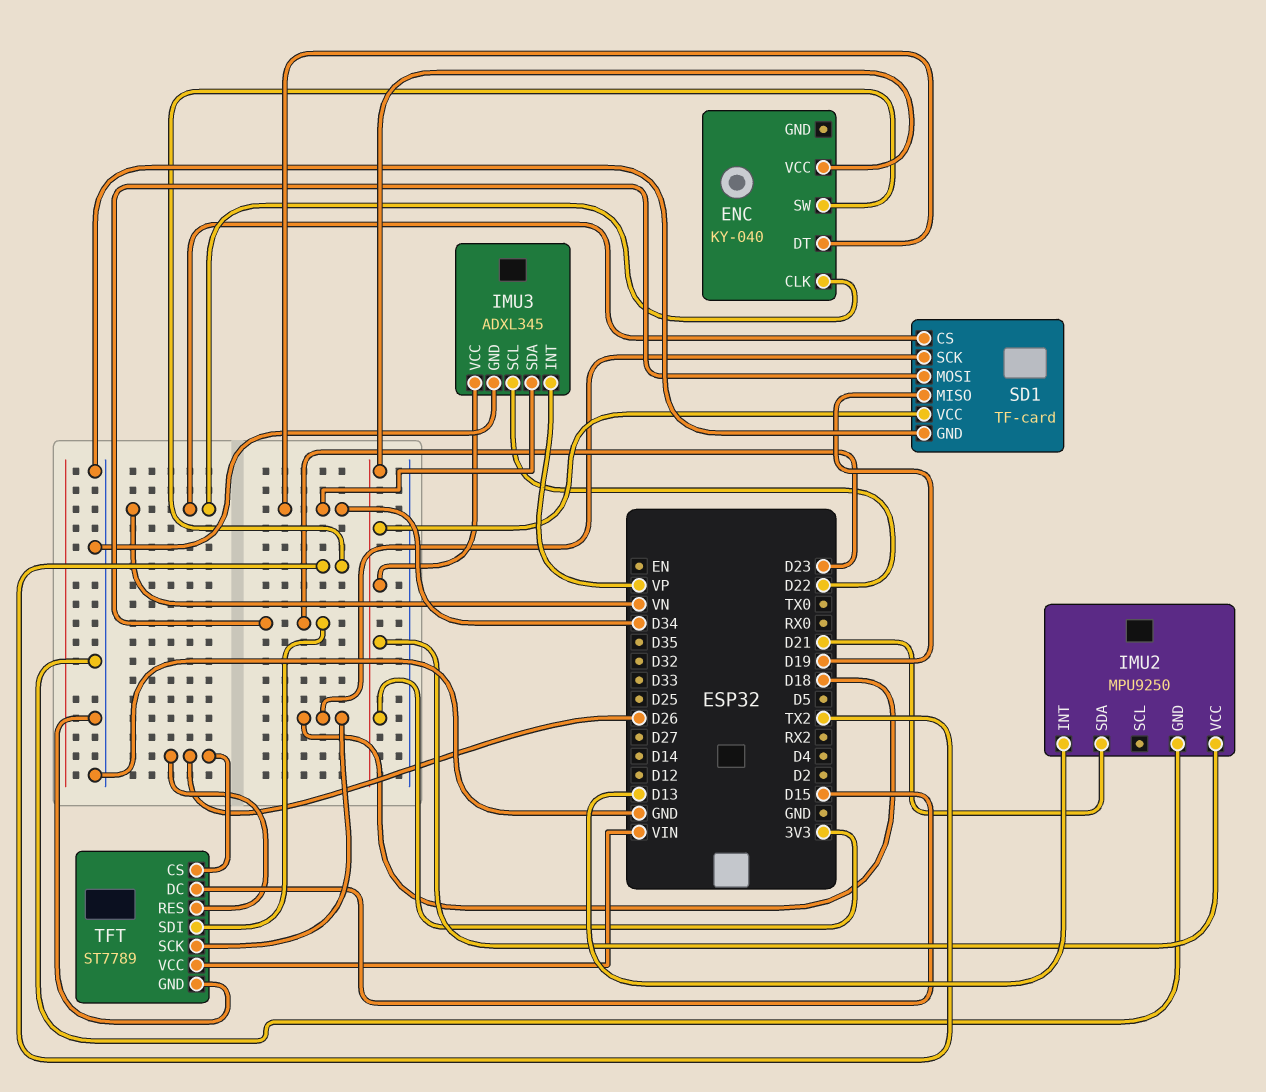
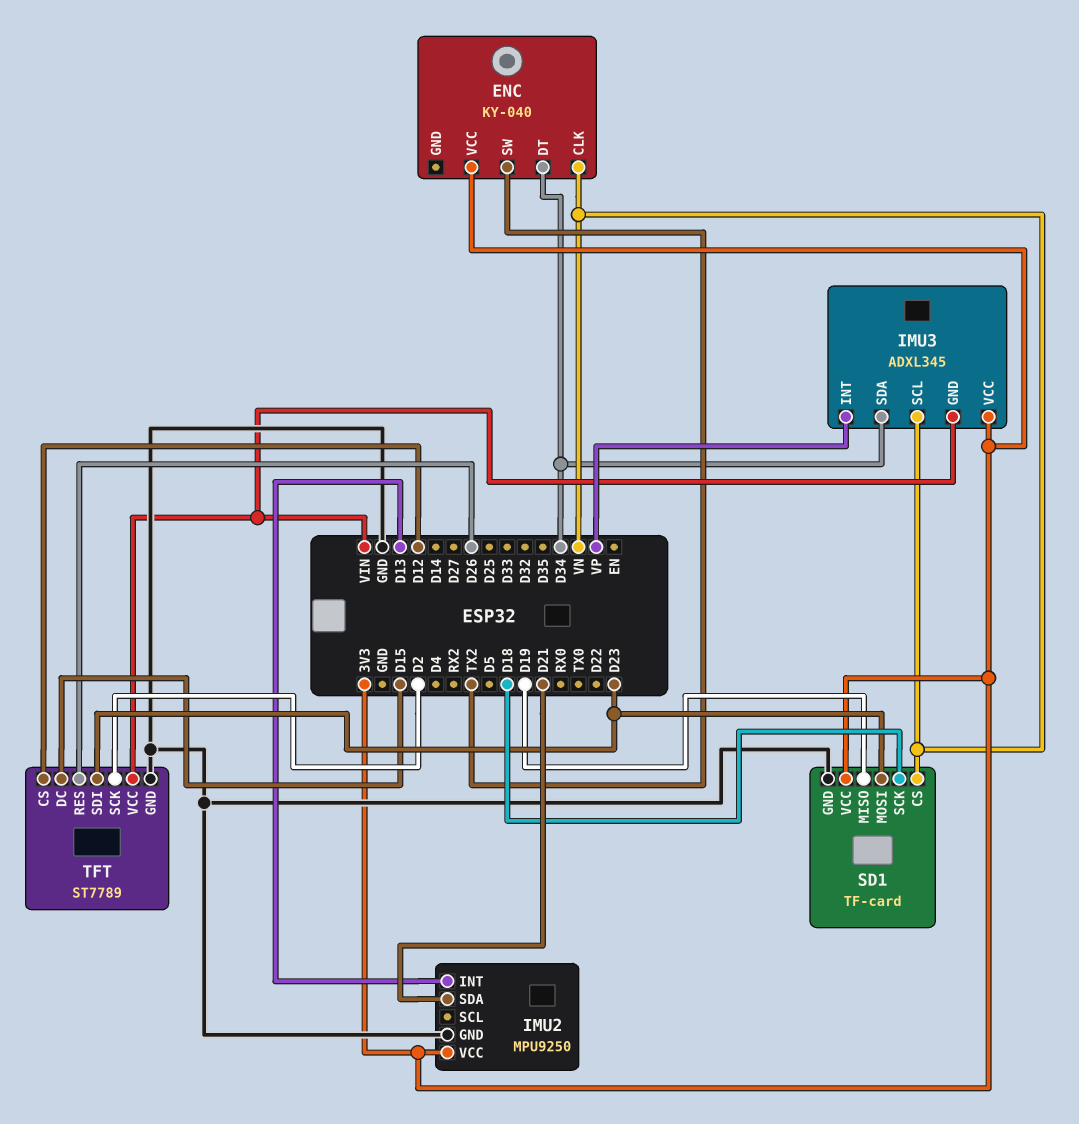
IMU3 pin GND: GND -> VIN
IMU3 pin SCL: D22 -> VN
TFT pin CS: D26 -> D12
TFT pin SCK: D18 -> D2

